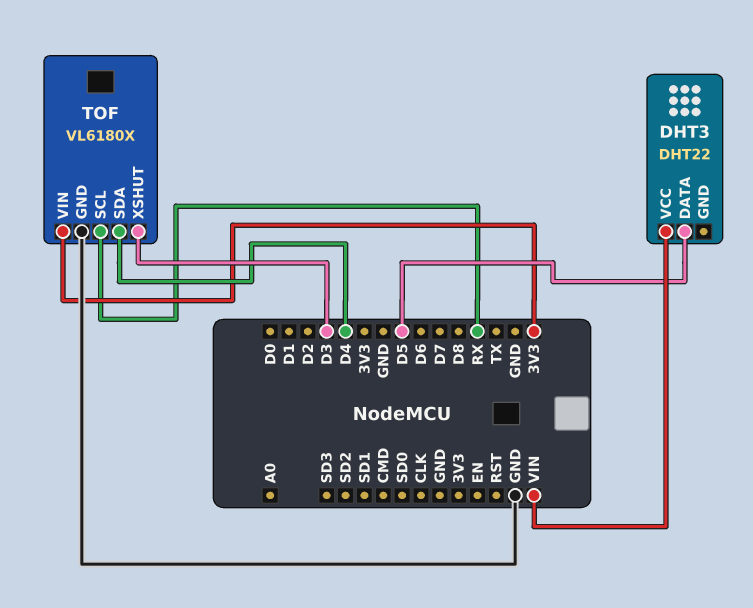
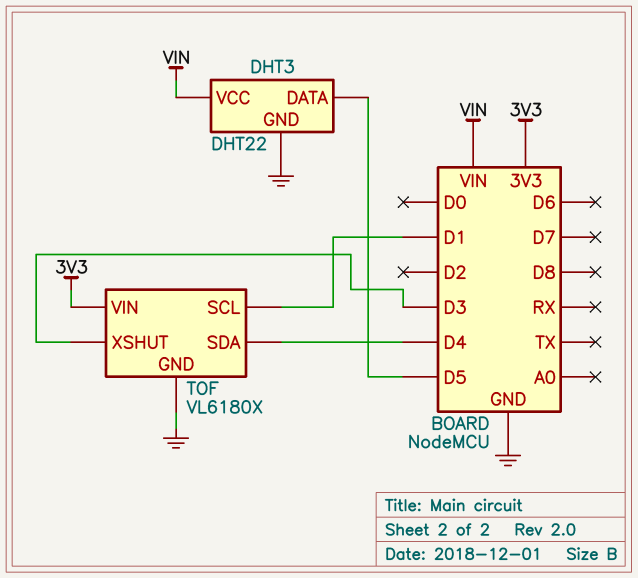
DHT3 pin GND: none -> GND
TOF pin SCL: RX -> D1

